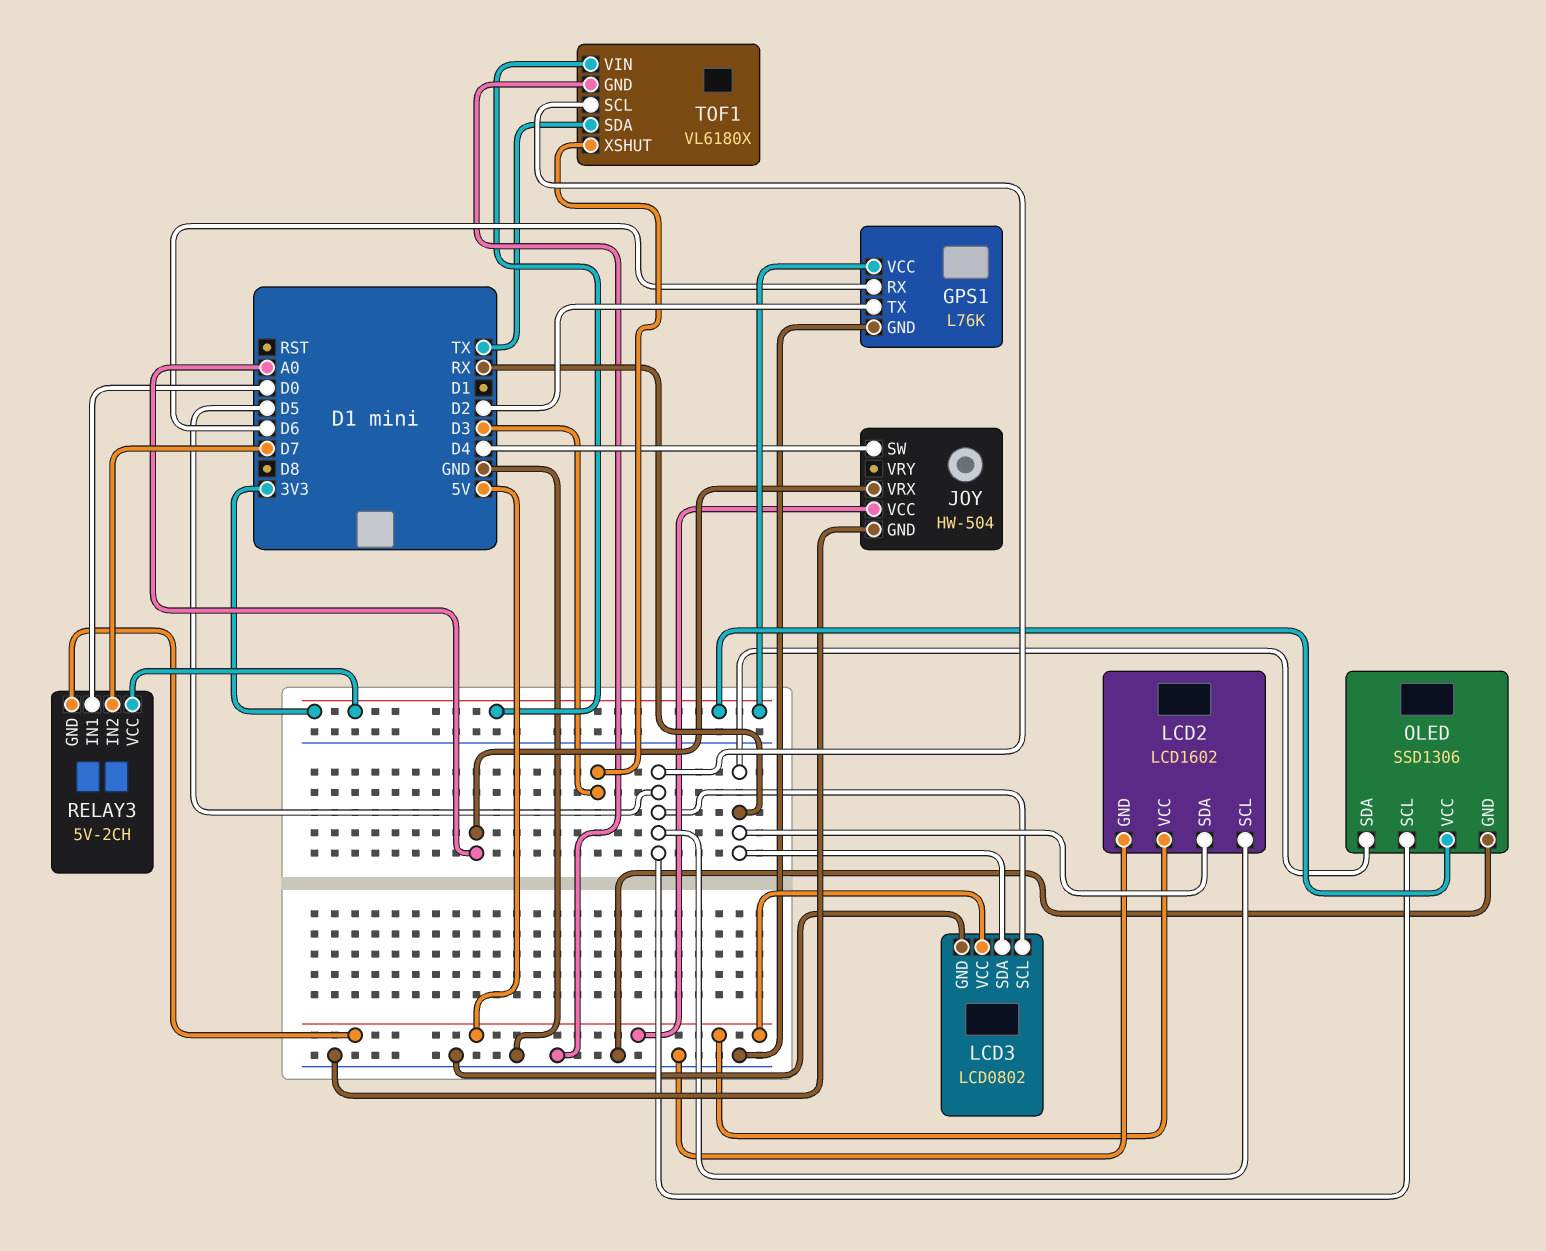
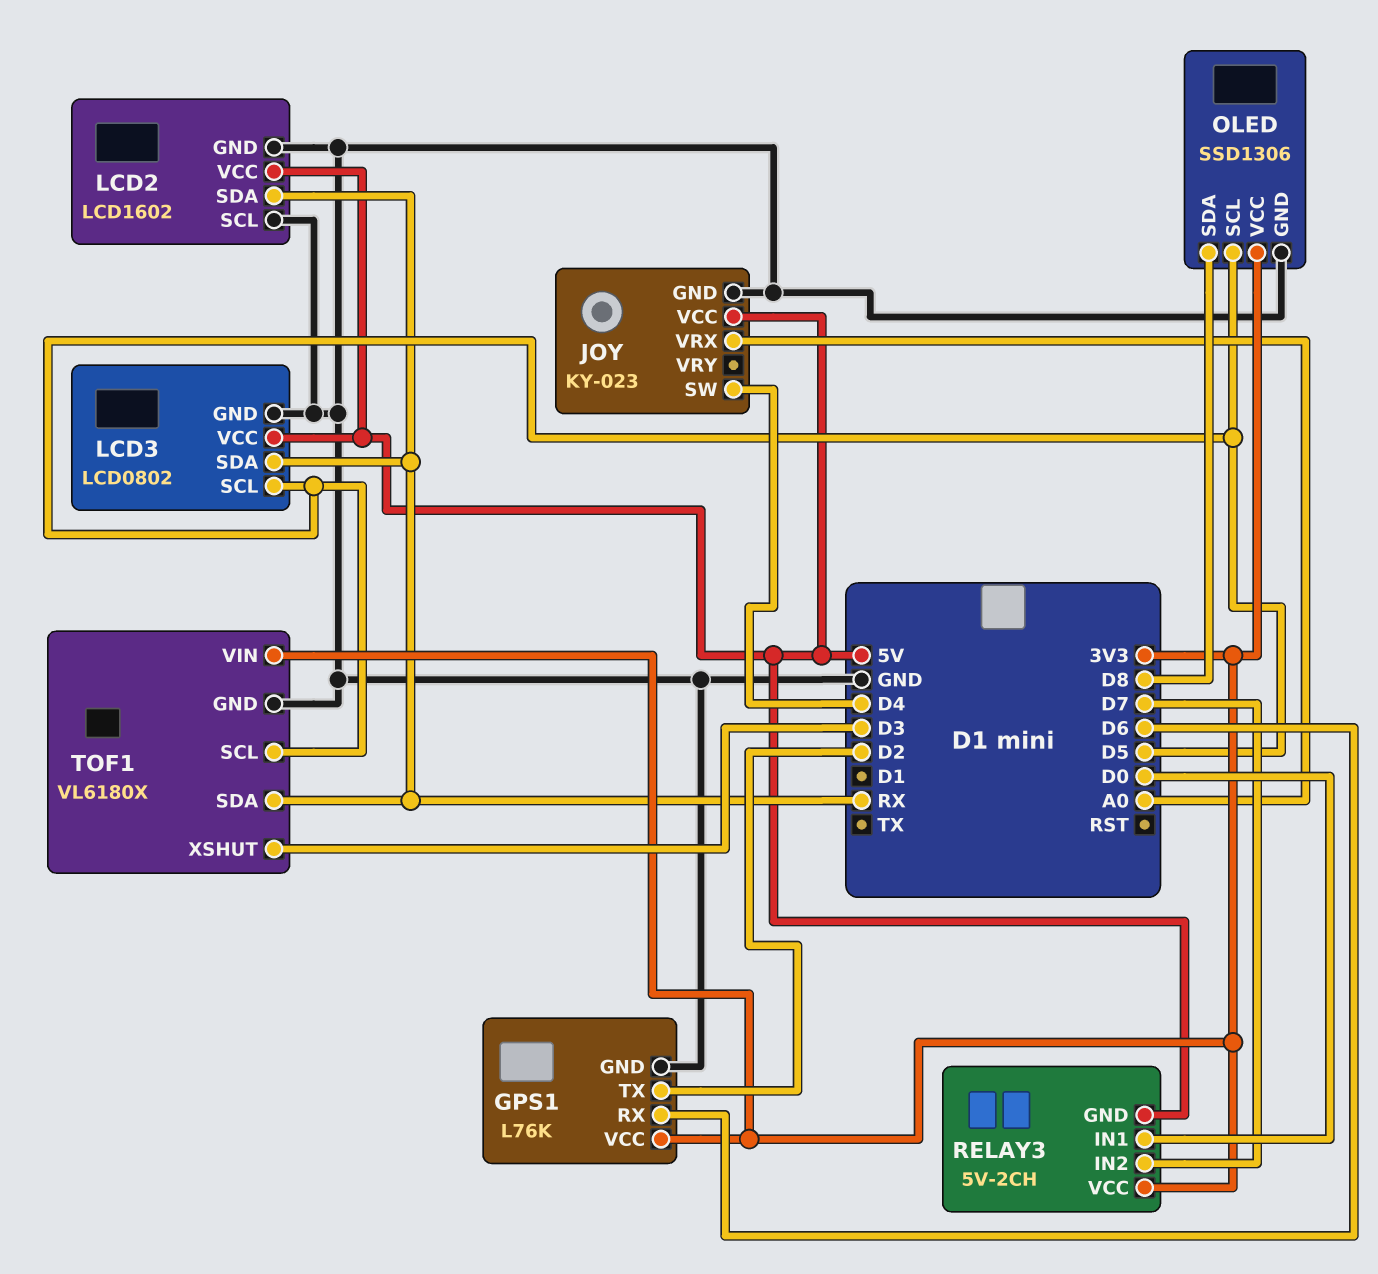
JOY: HW-504 -> KY-023
LCD2 pin SCL: D5 -> GND
OLED pin SDA: RX -> D8
TOF1 pin SDA: TX -> RX

